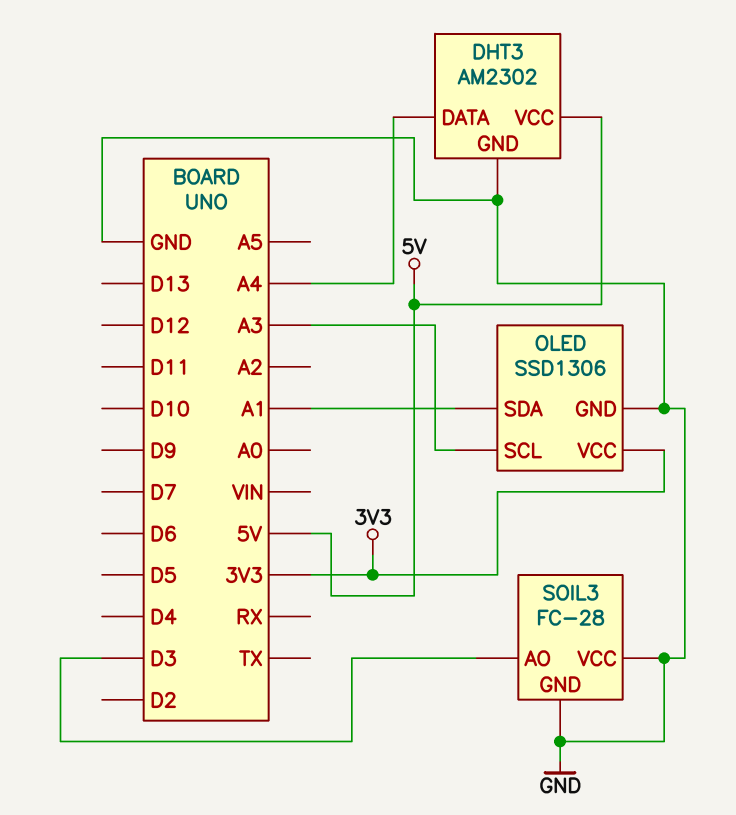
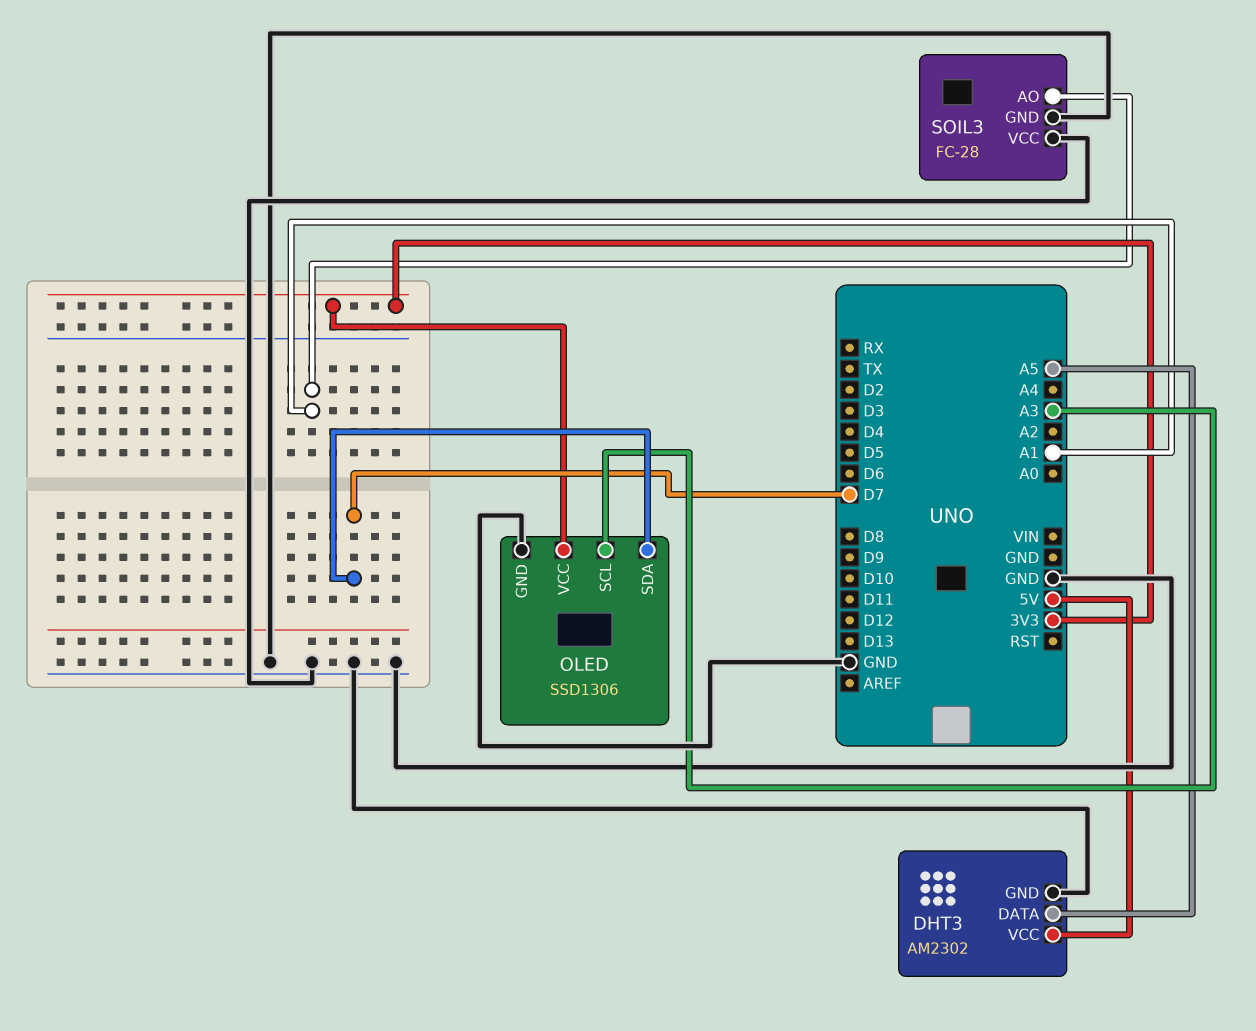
DHT3 pin DATA: A4 -> A5
OLED pin SDA: A1 -> D7
SOIL3 pin AO: D3 -> A1

